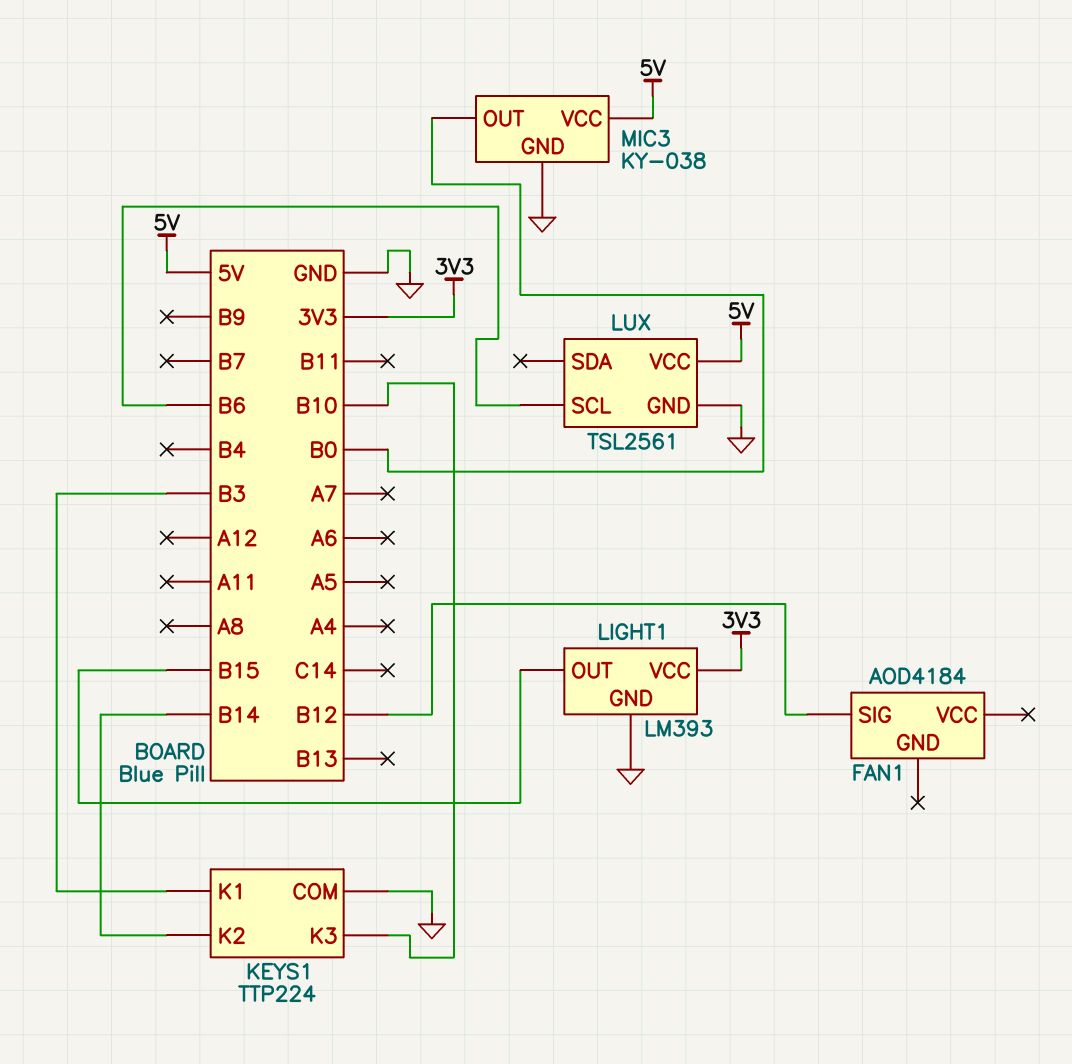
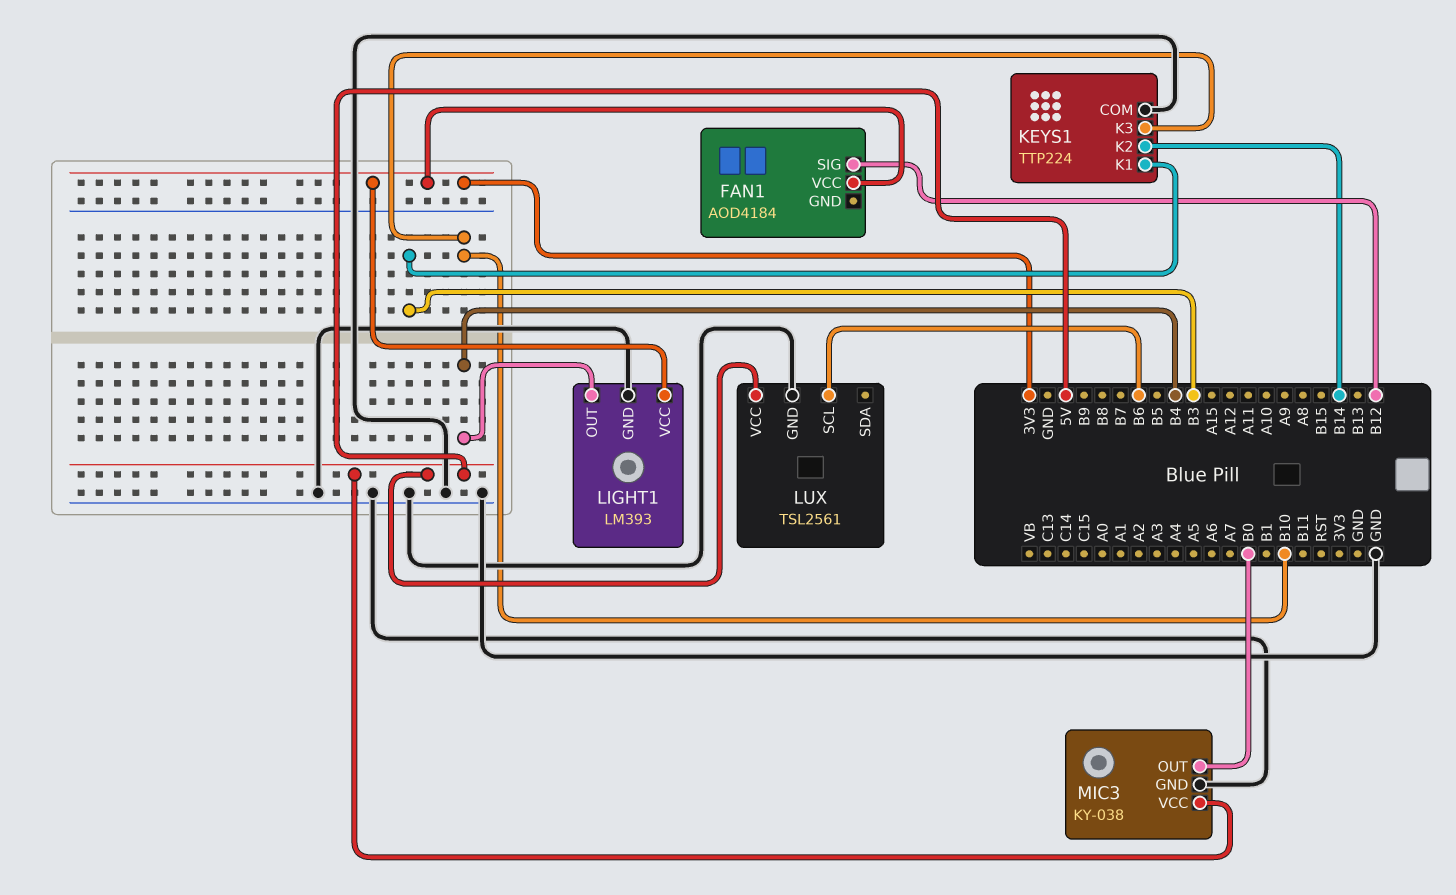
FAN1 pin VCC: none -> 3V3
LIGHT1 pin OUT: B15 -> B4

